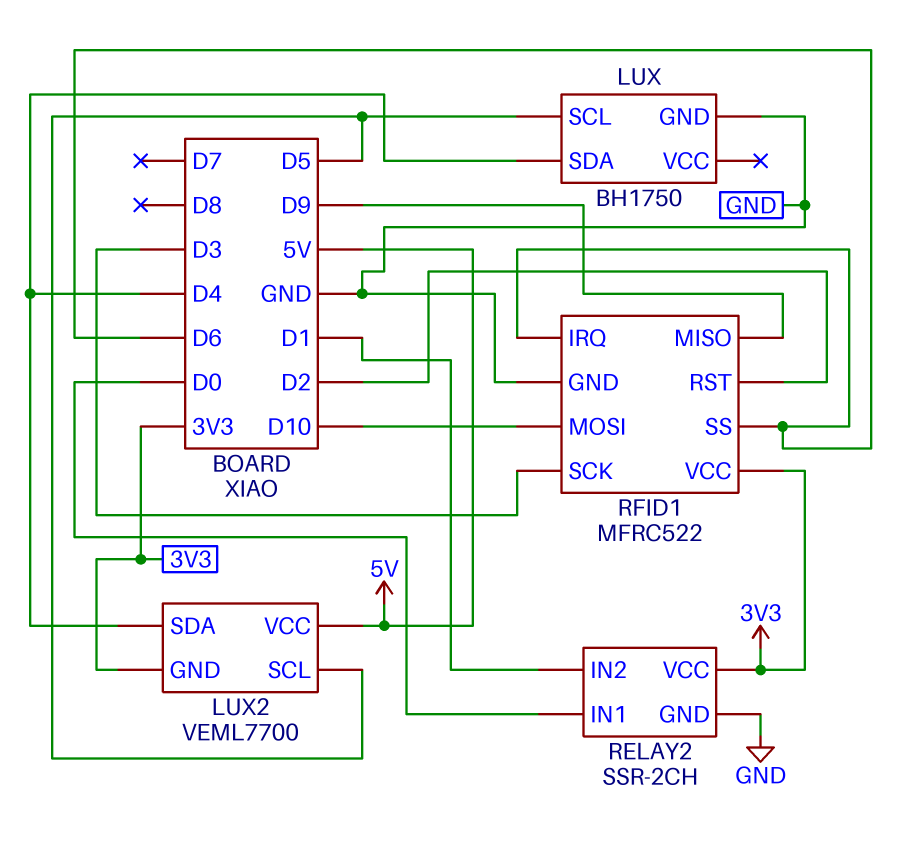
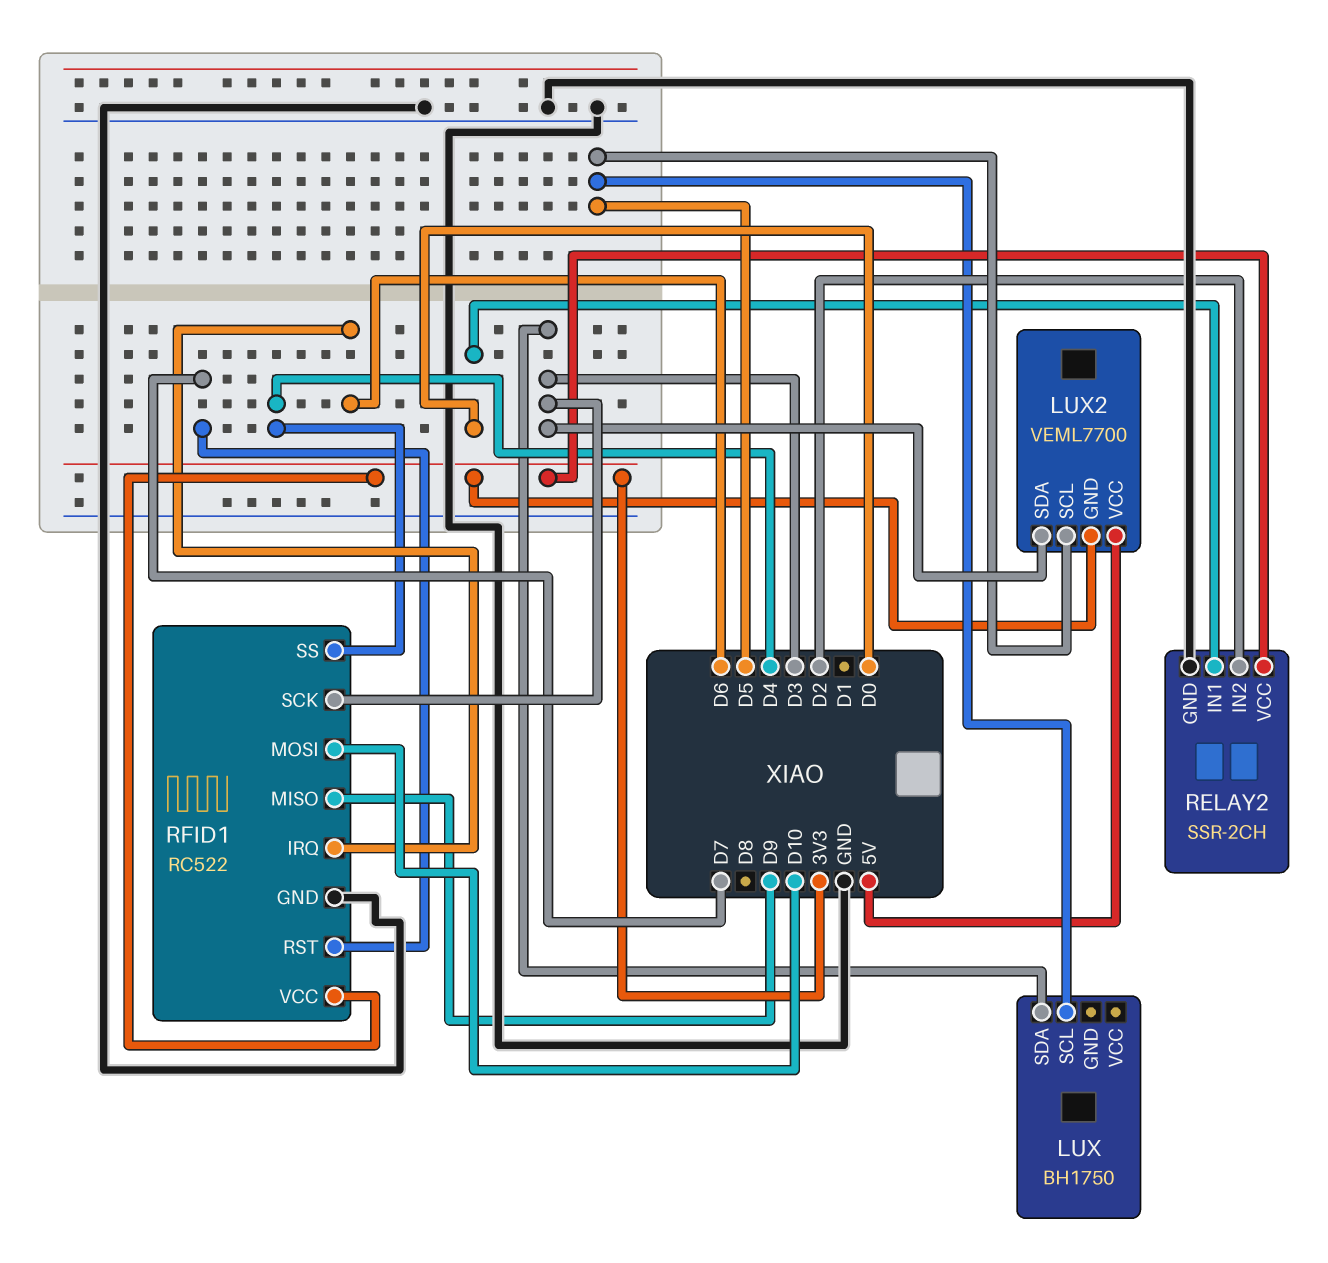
LUX pin GND: GND -> none
LUX pin SDA: D4 -> D3
LUX2 pin SDA: D4 -> D3
RELAY2 pin IN2: D1 -> D2
RFID1: MFRC522 -> RC522
RFID1 pin RST: D2 -> D7
RFID1 pin SS: D6 -> D4

